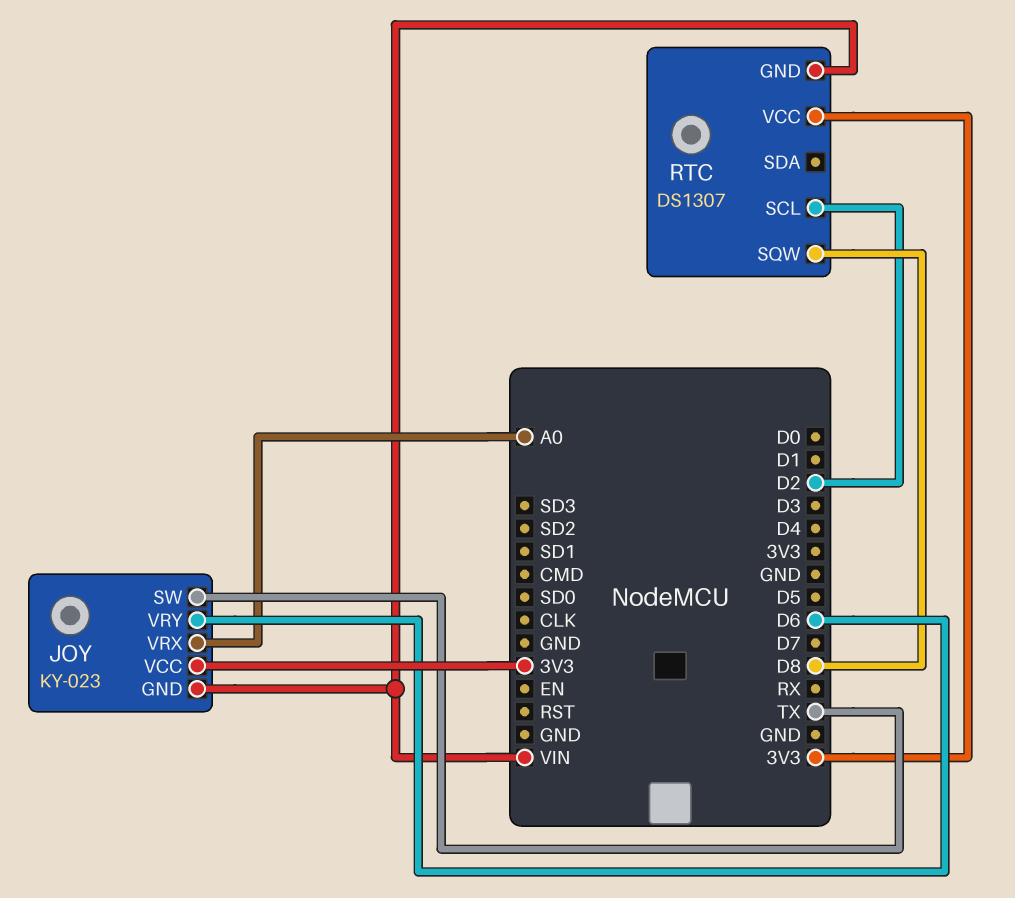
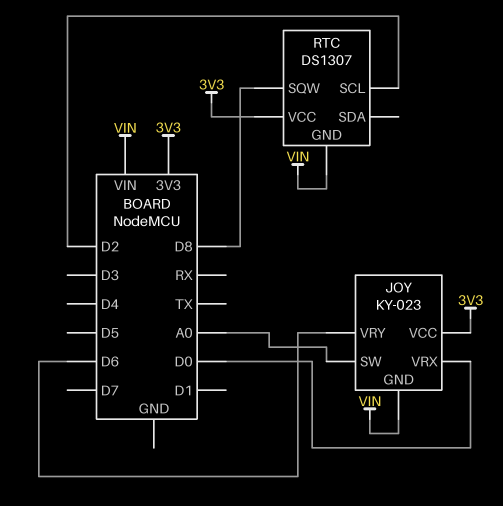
JOY pin SW: TX -> A0
JOY pin VRX: A0 -> D0

